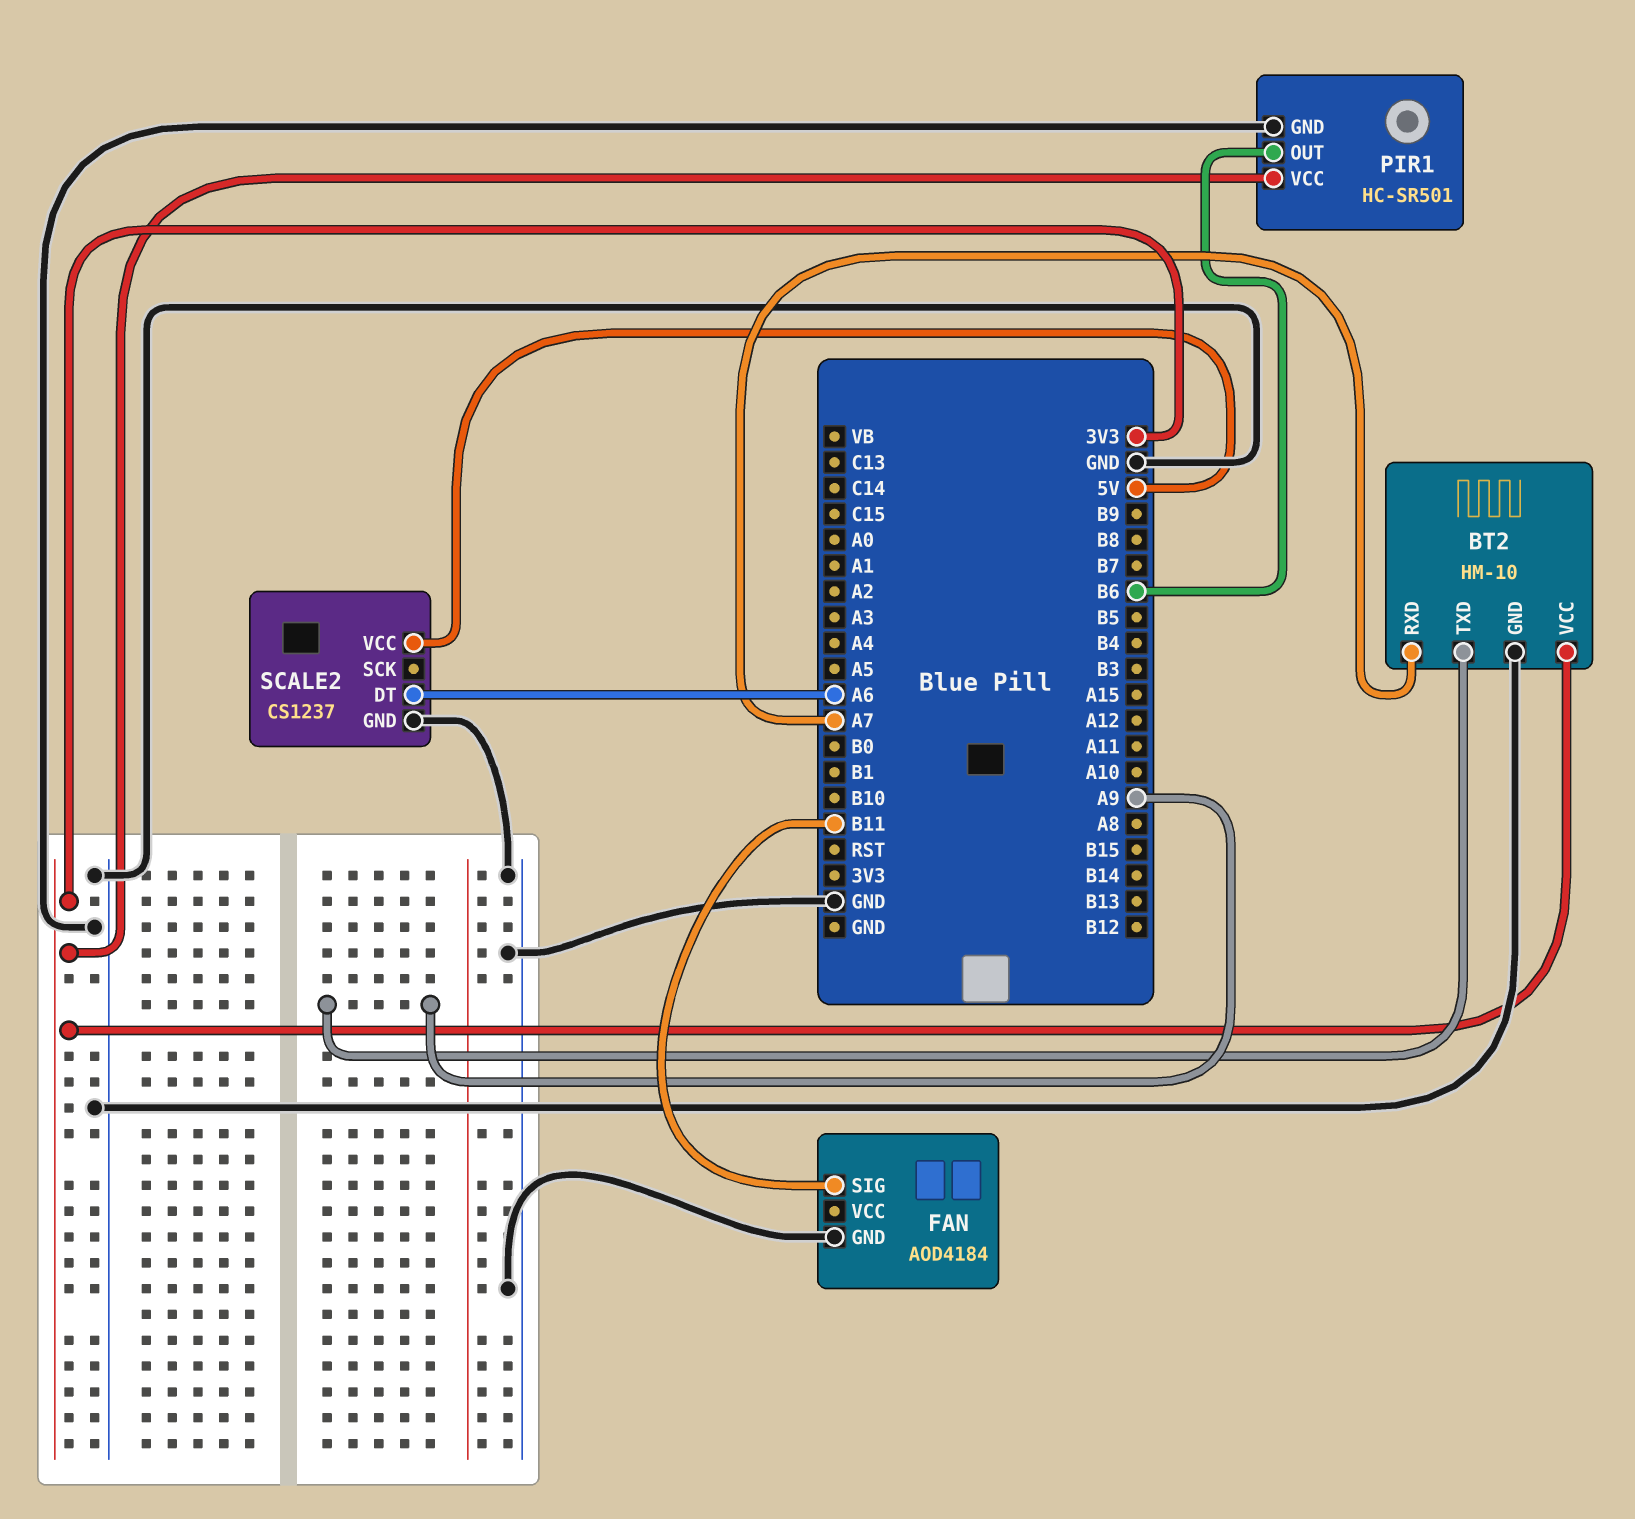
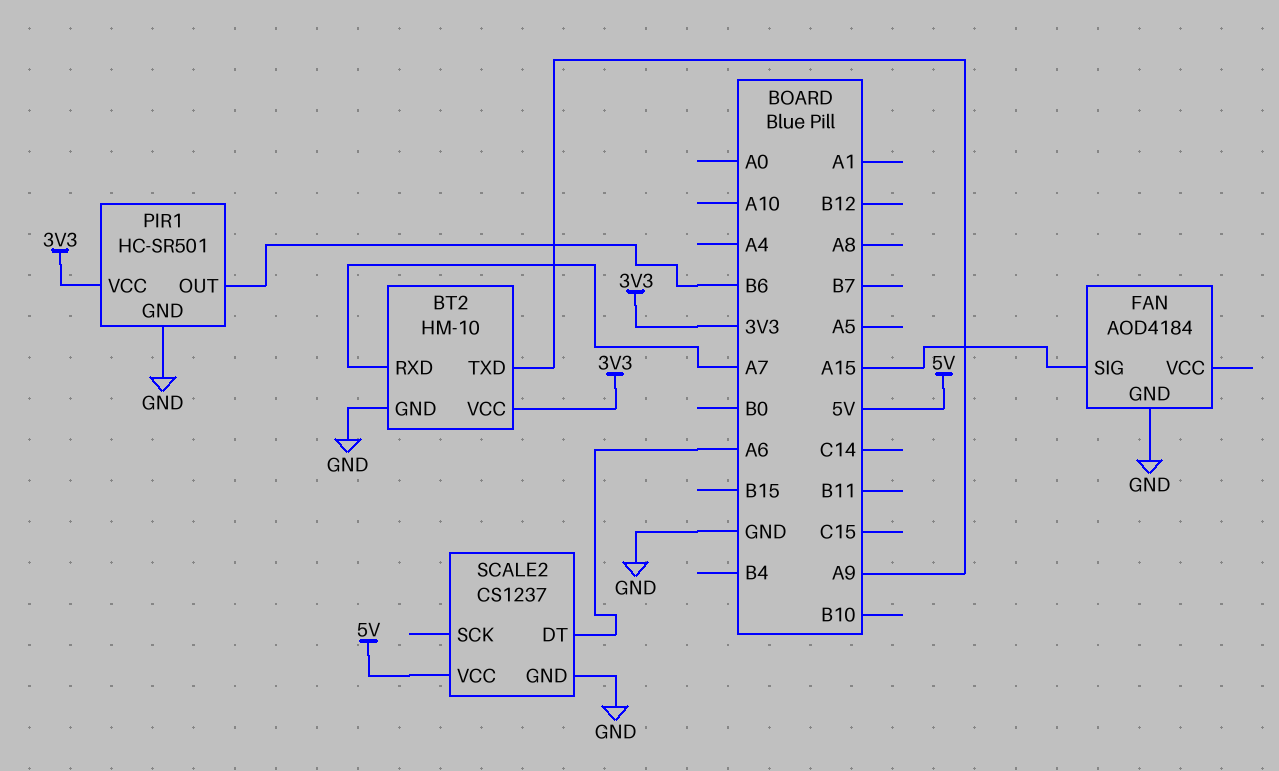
FAN pin SIG: B11 -> A15

